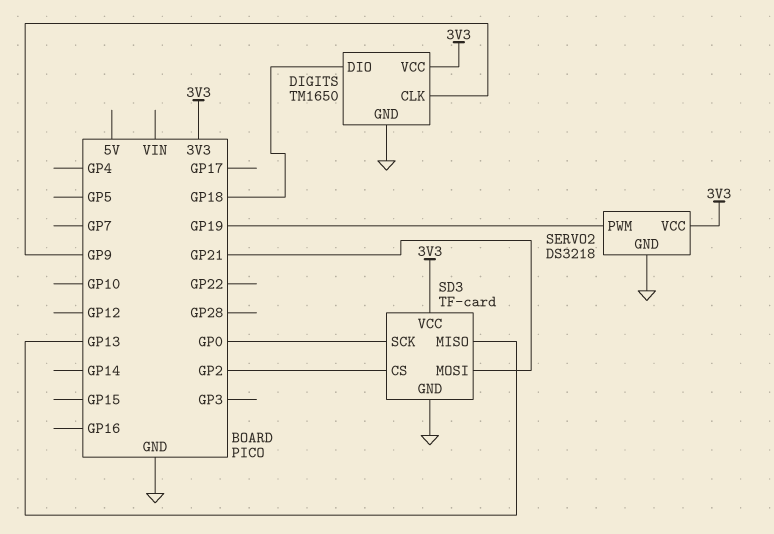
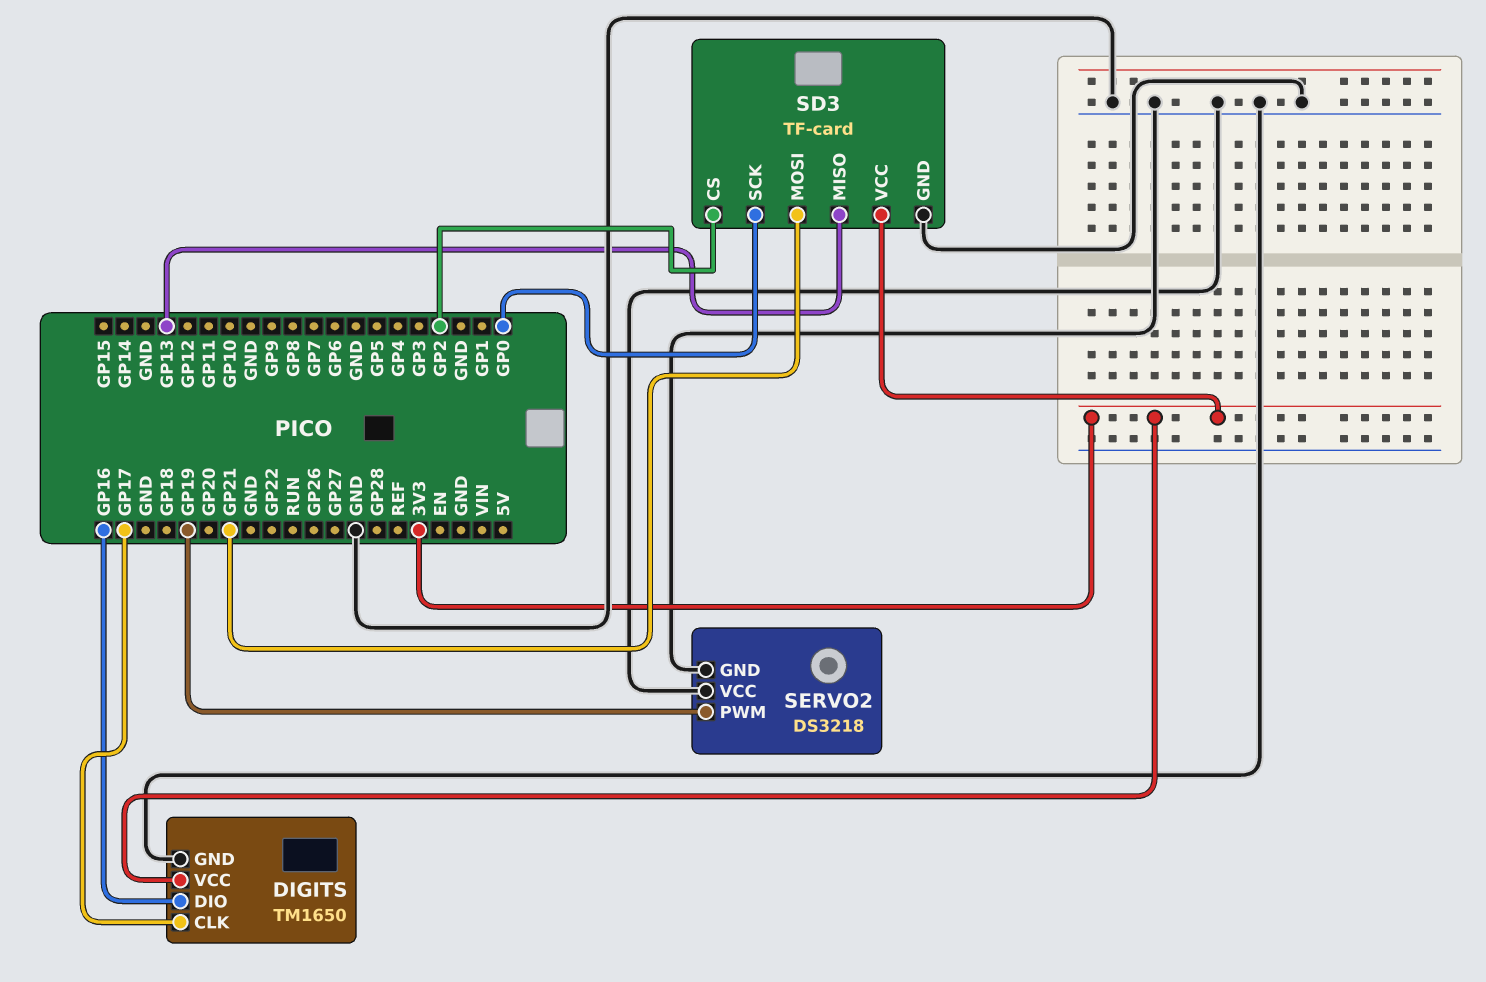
DIGITS pin CLK: GP9 -> GP17
DIGITS pin DIO: GP18 -> GP16
SERVO2 pin VCC: 3V3 -> GND

